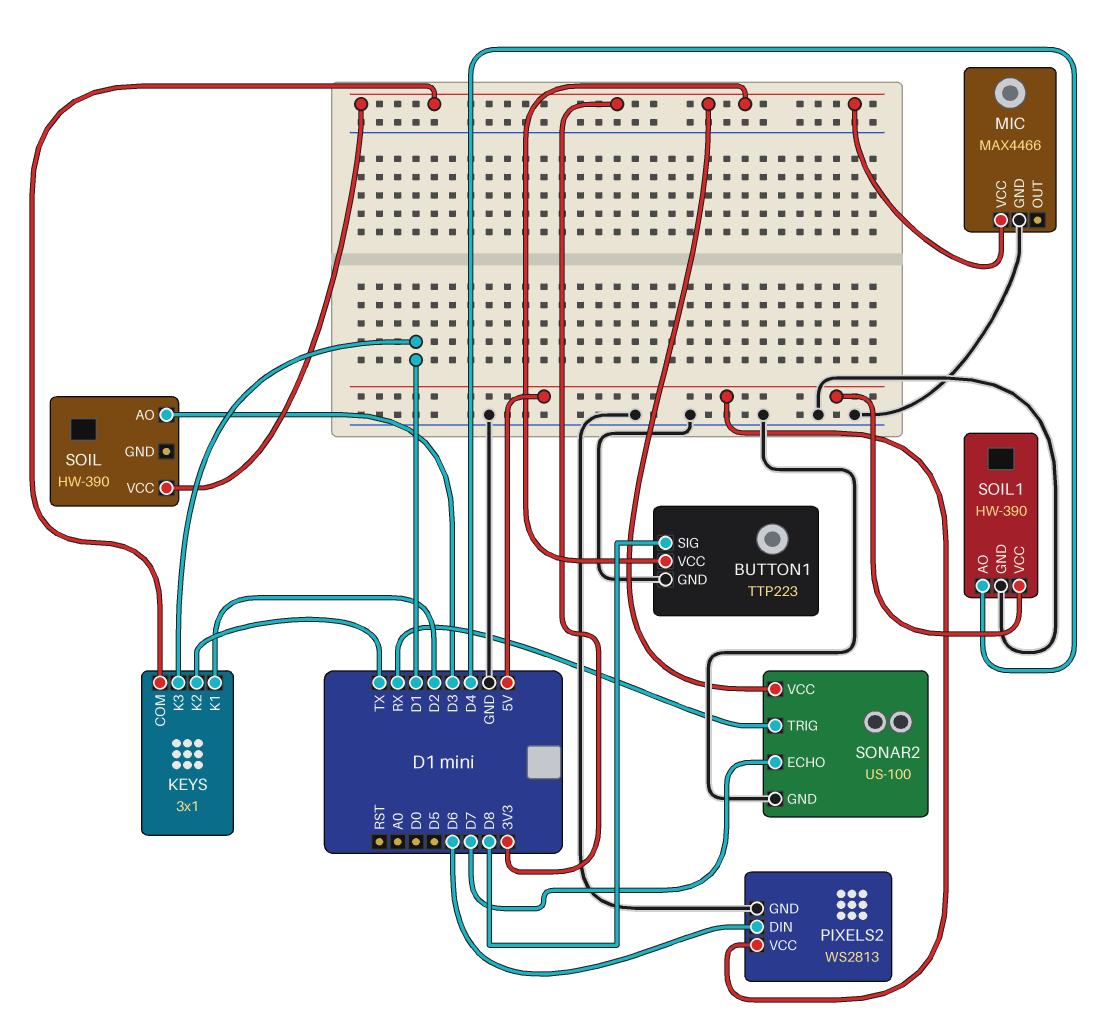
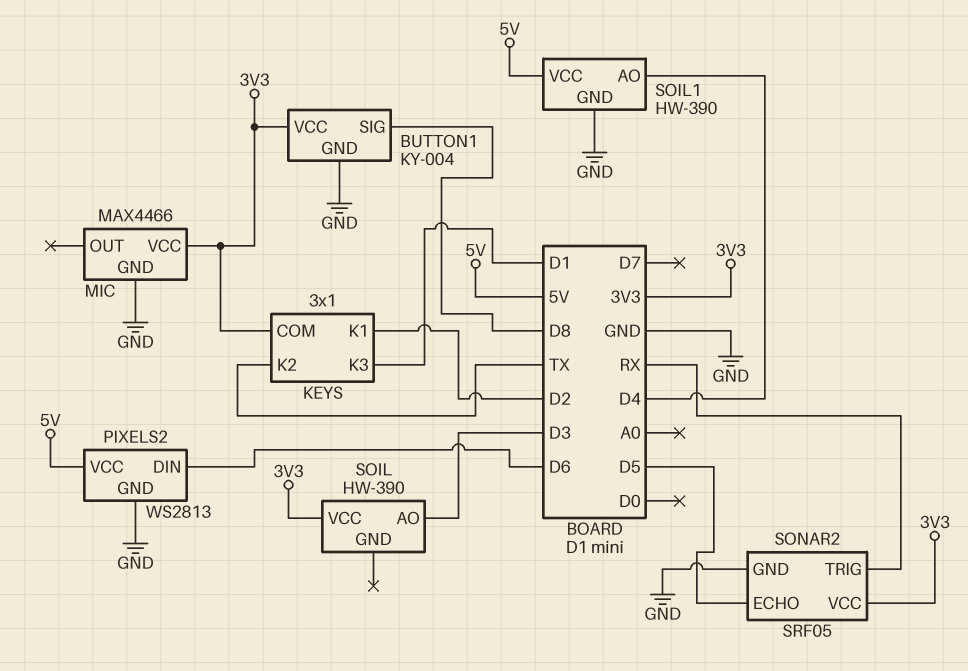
BUTTON1: TTP223 -> KY-004
SONAR2: US-100 -> SRF05
SONAR2 pin ECHO: D7 -> D5

